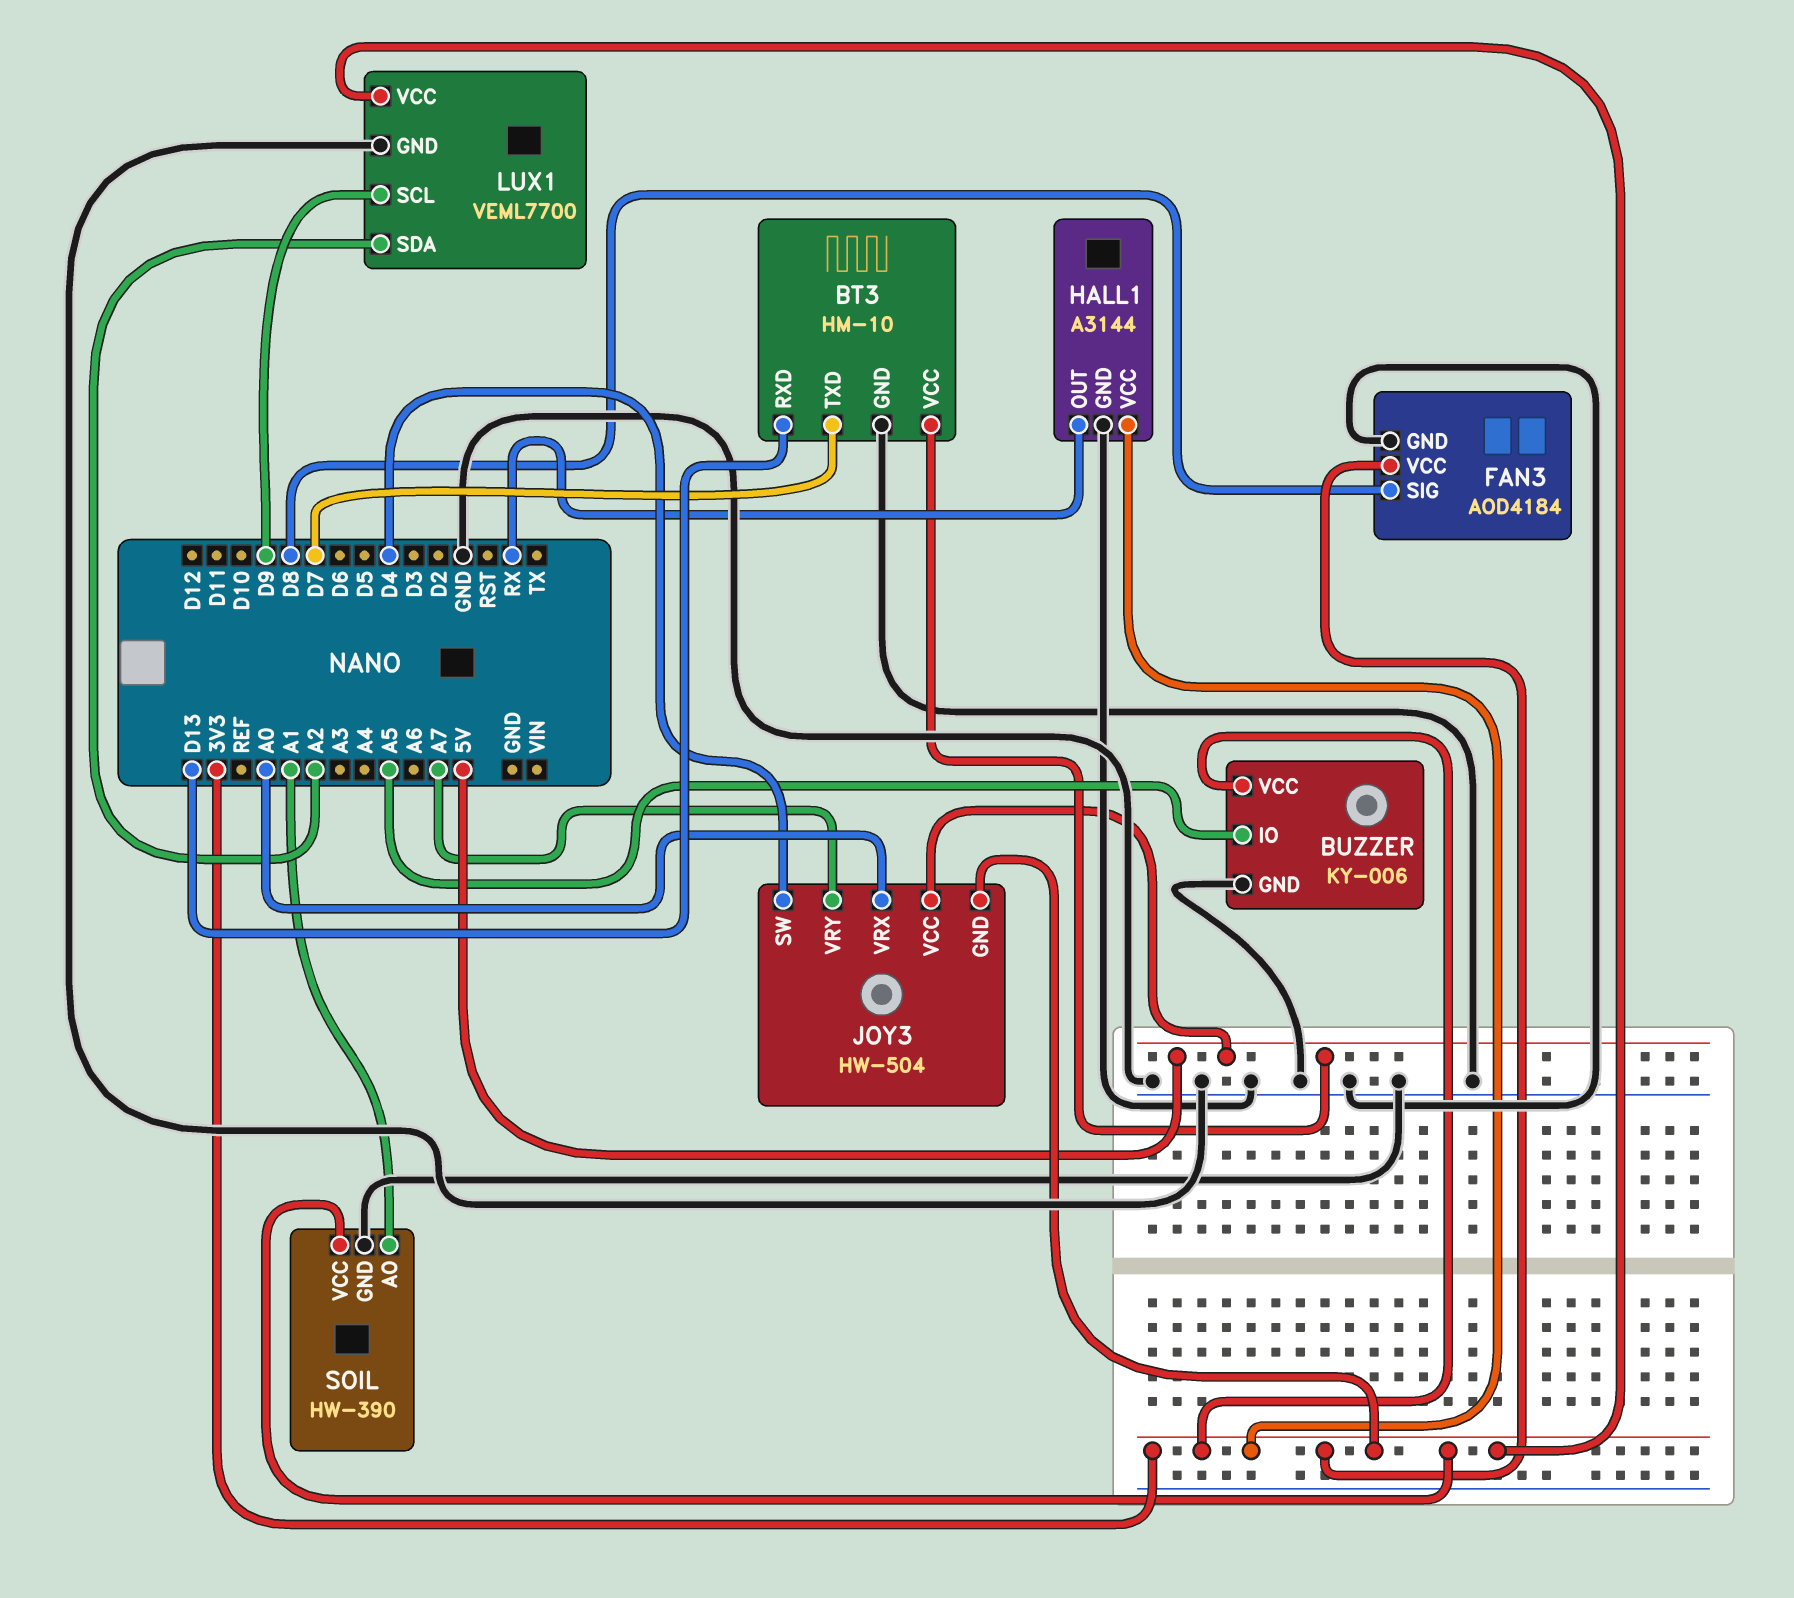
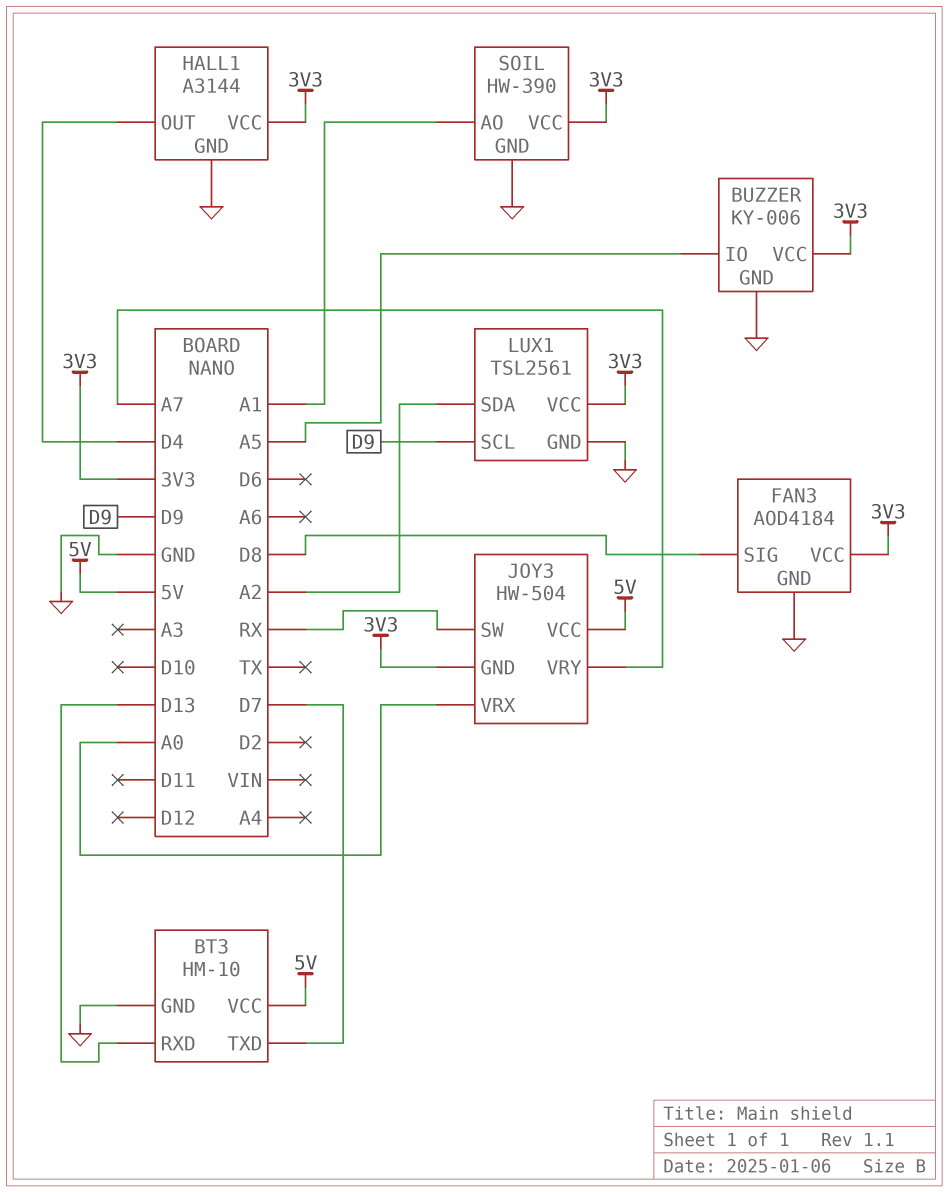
HALL1 pin OUT: RX -> D4
JOY3 pin SW: D4 -> RX
LUX1: VEML7700 -> TSL2561

